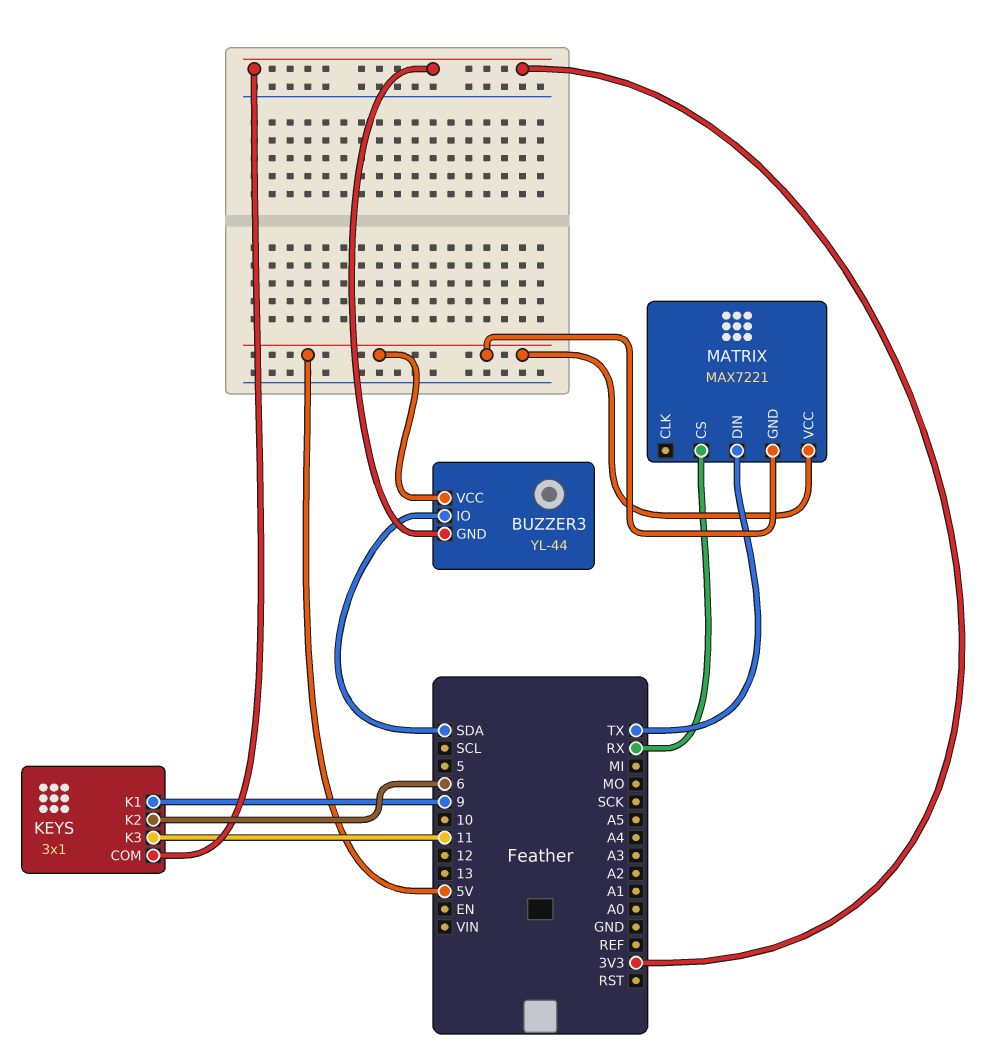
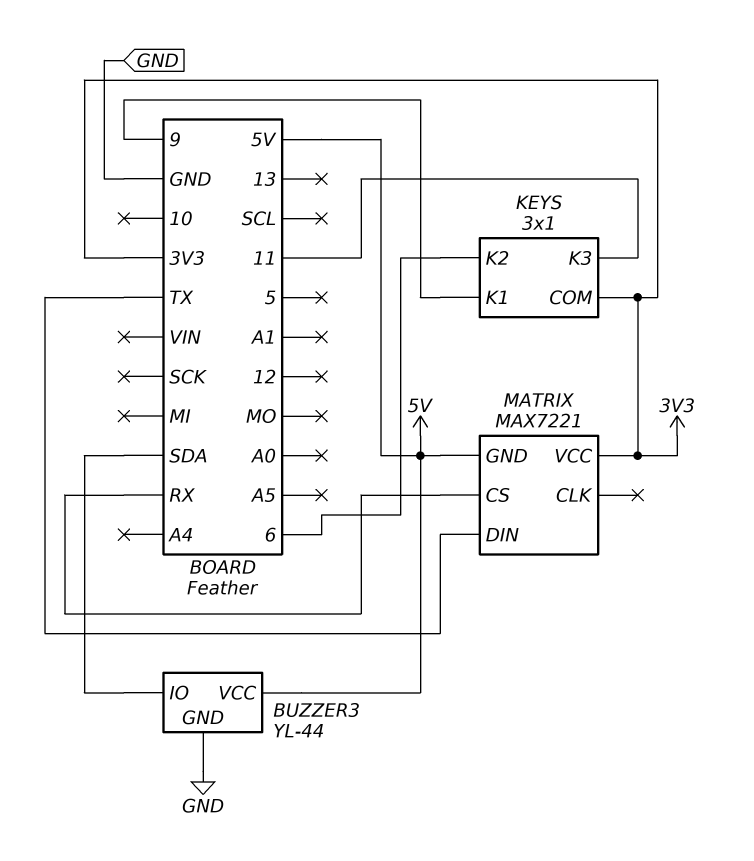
BUZZER3 pin GND: 3V3 -> GND
MATRIX pin VCC: 5V -> 3V3

